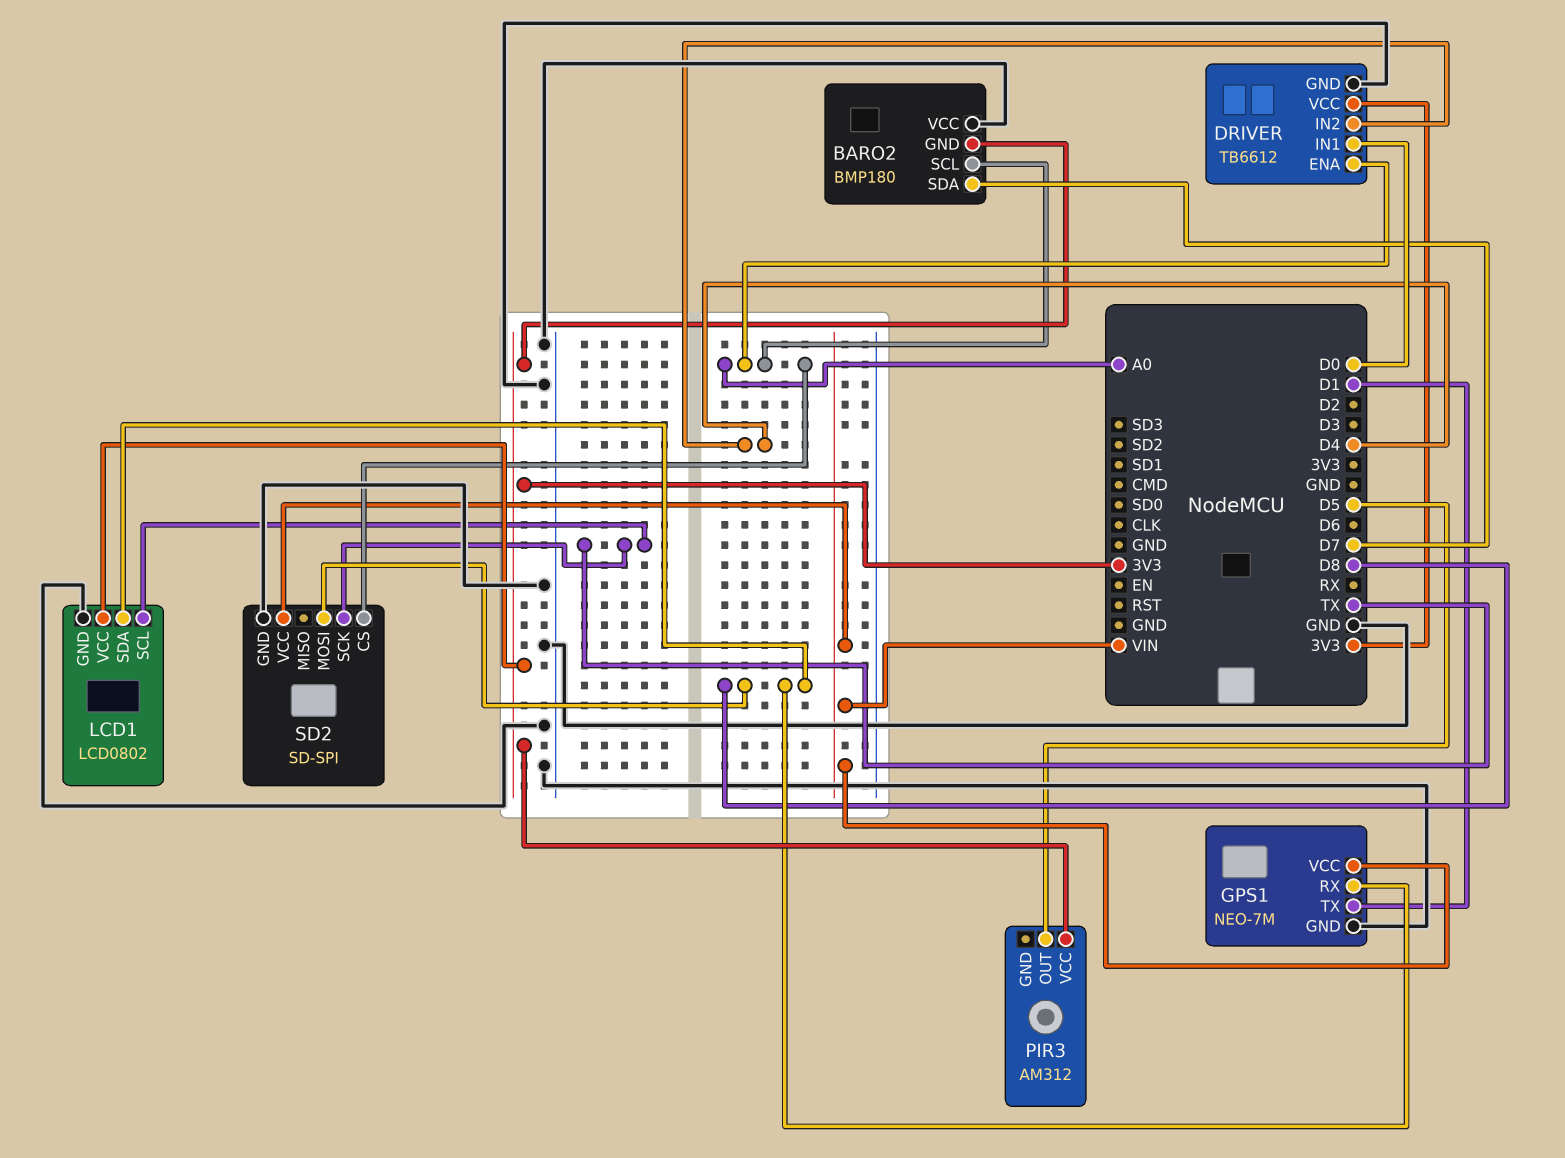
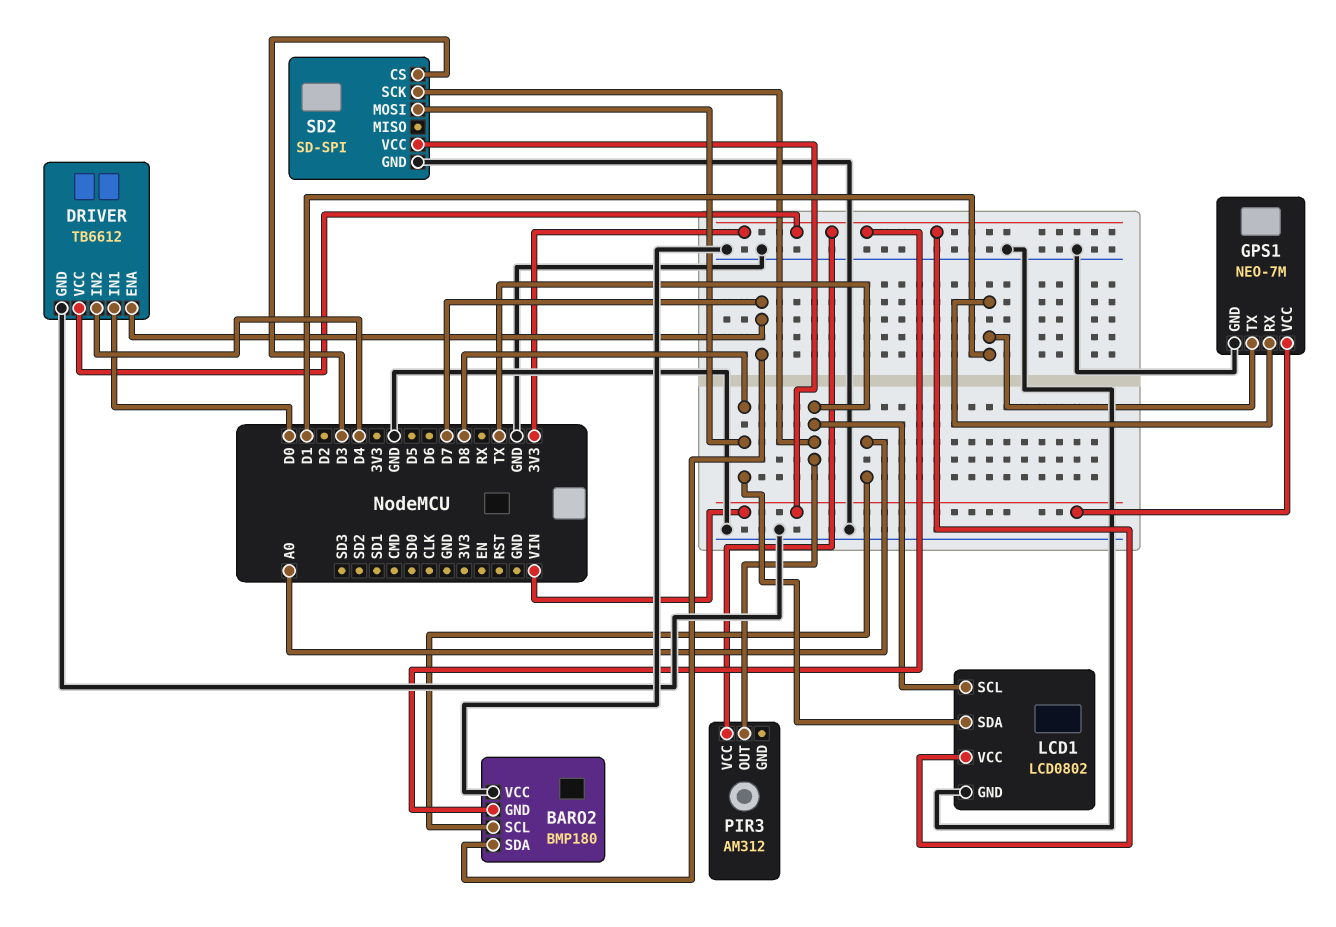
DRIVER pin ENA: A0 -> D7
GPS1 pin RX: D8 -> D1
PIR3 pin OUT: D5 -> TX
SD2 pin CS: A0 -> D3

